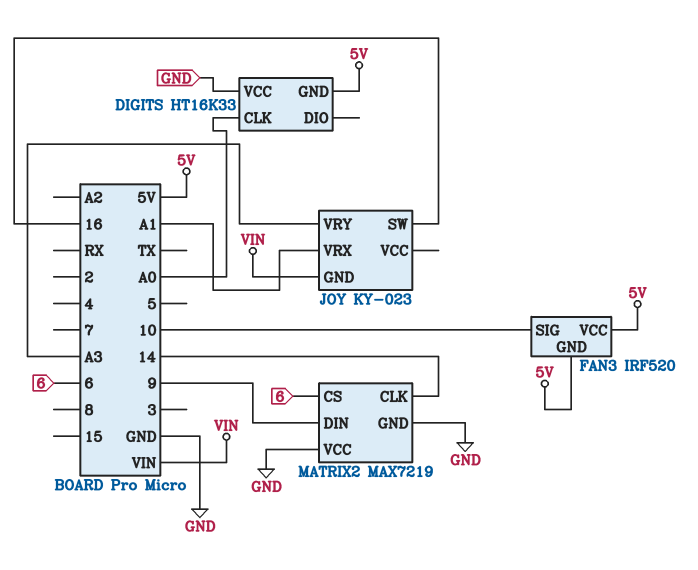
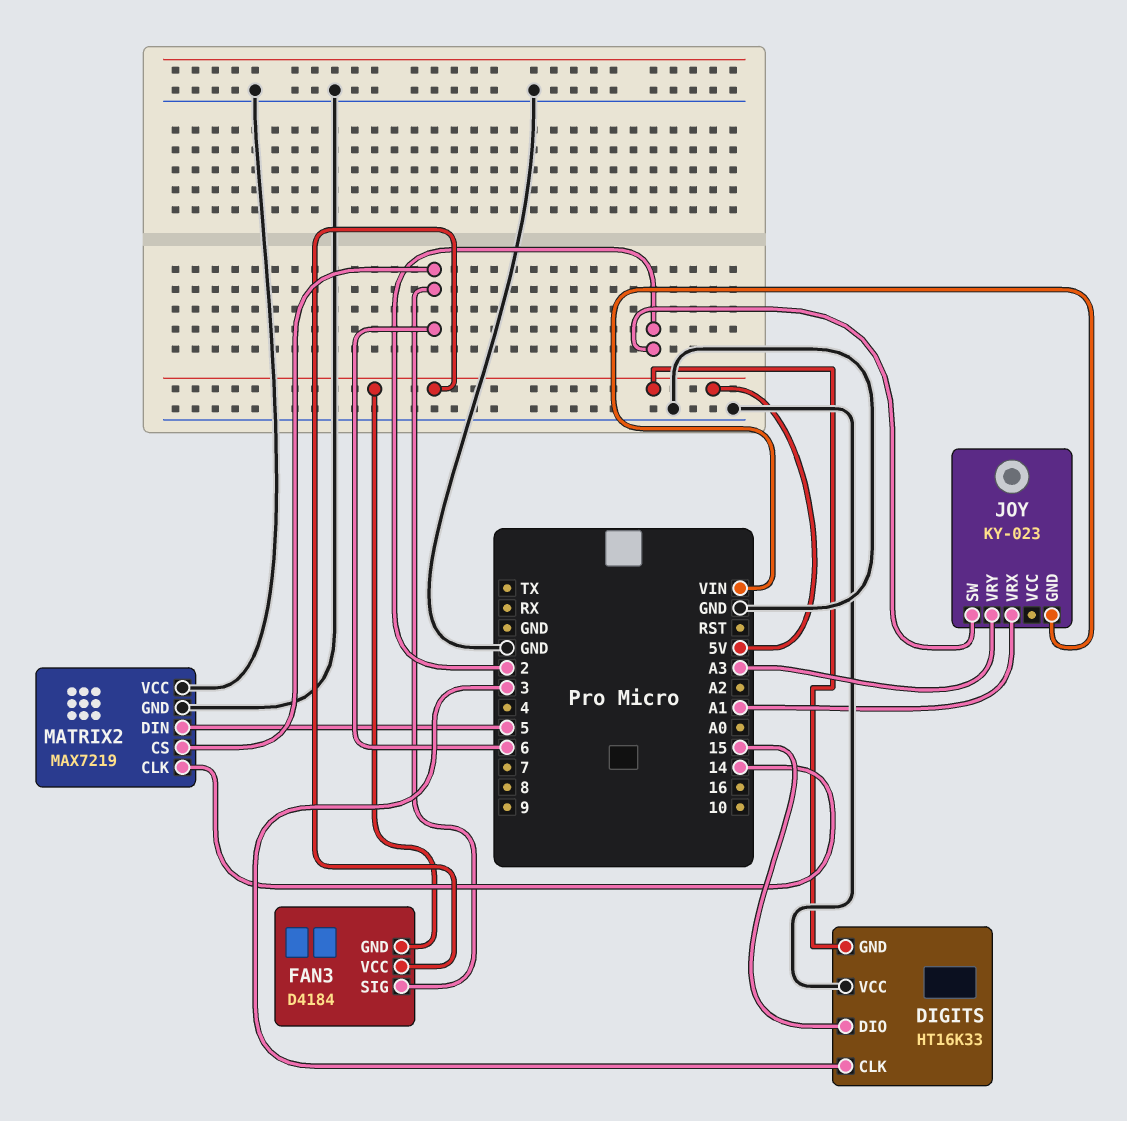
DIGITS pin CLK: A0 -> 3
DIGITS pin DIO: none -> 15
FAN3: IRF520 -> D4184
FAN3 pin SIG: 10 -> 6
JOY pin SW: 16 -> 2
MATRIX2 pin DIN: 9 -> 5

